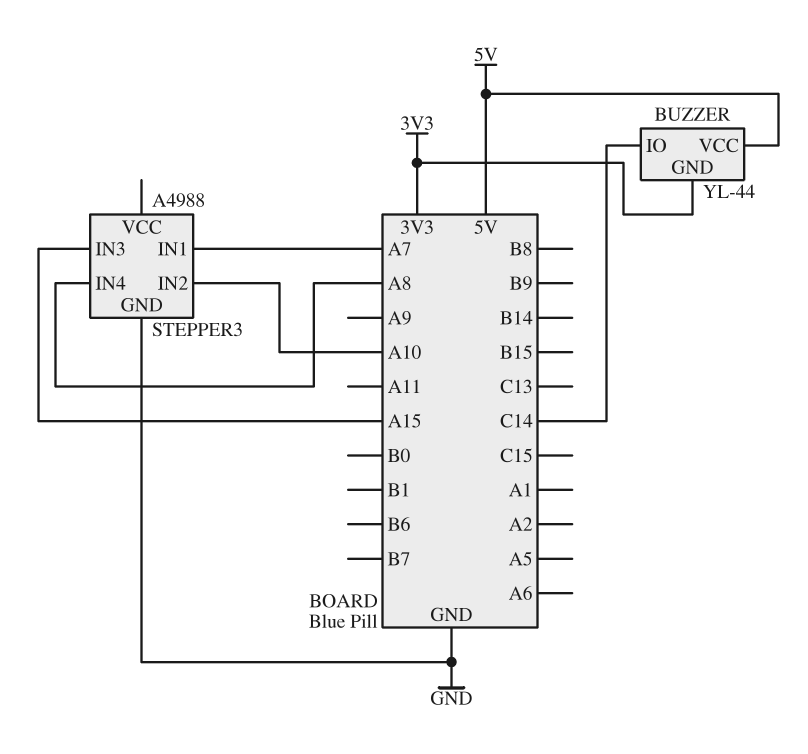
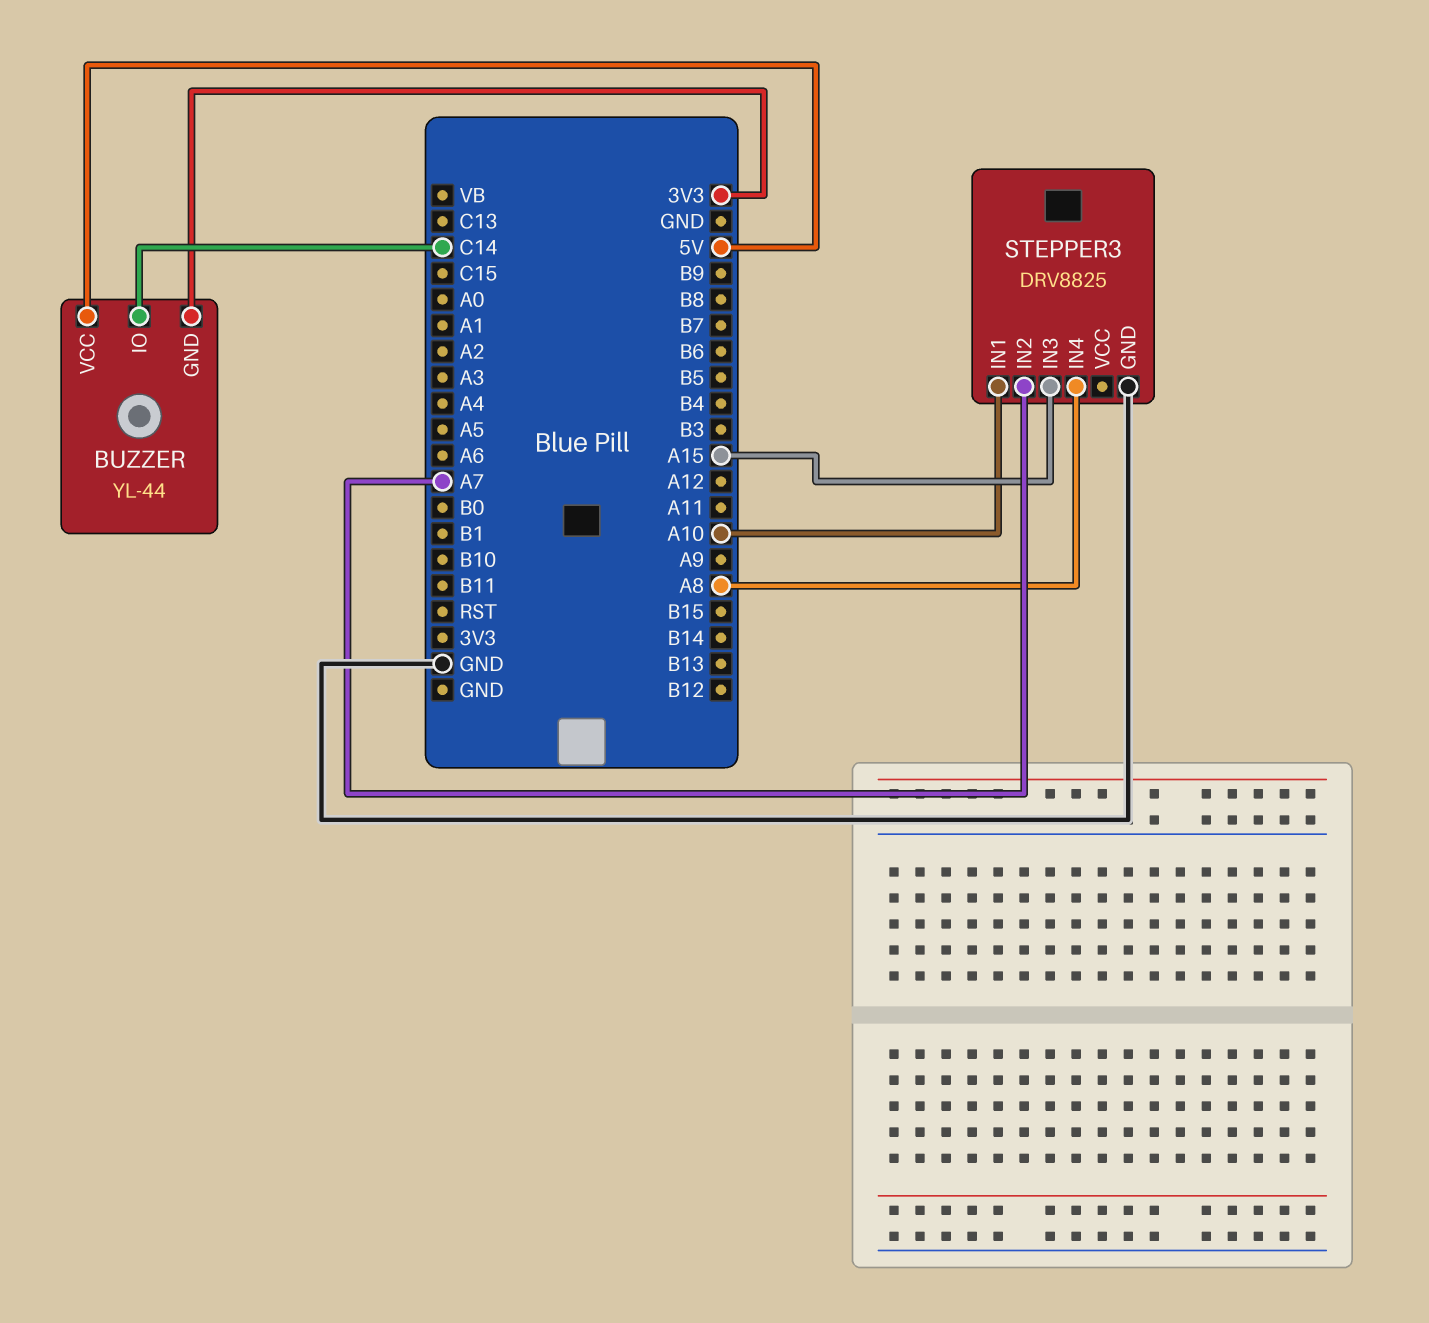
STEPPER3: A4988 -> DRV8825
STEPPER3 pin IN1: A7 -> A10
STEPPER3 pin IN2: A10 -> A7

